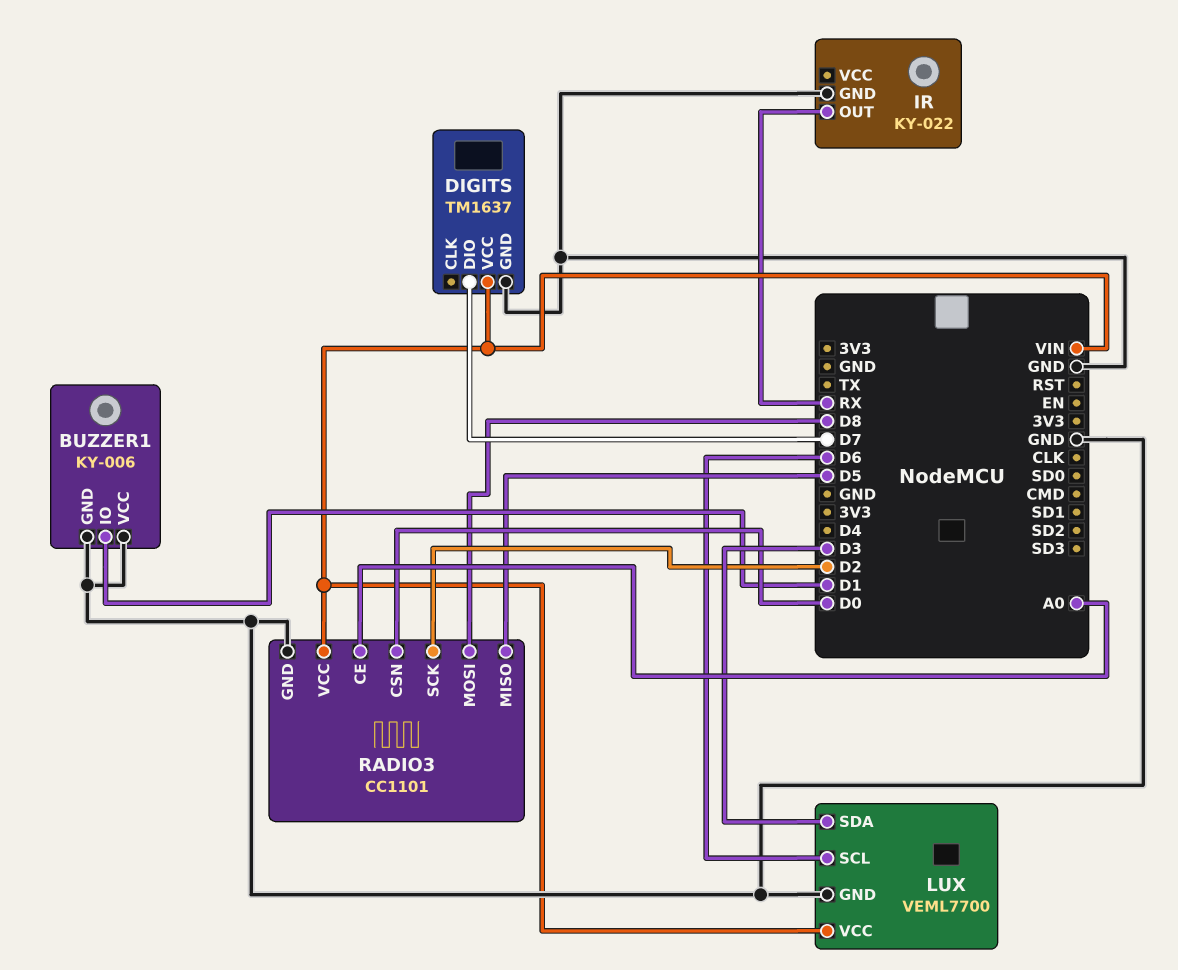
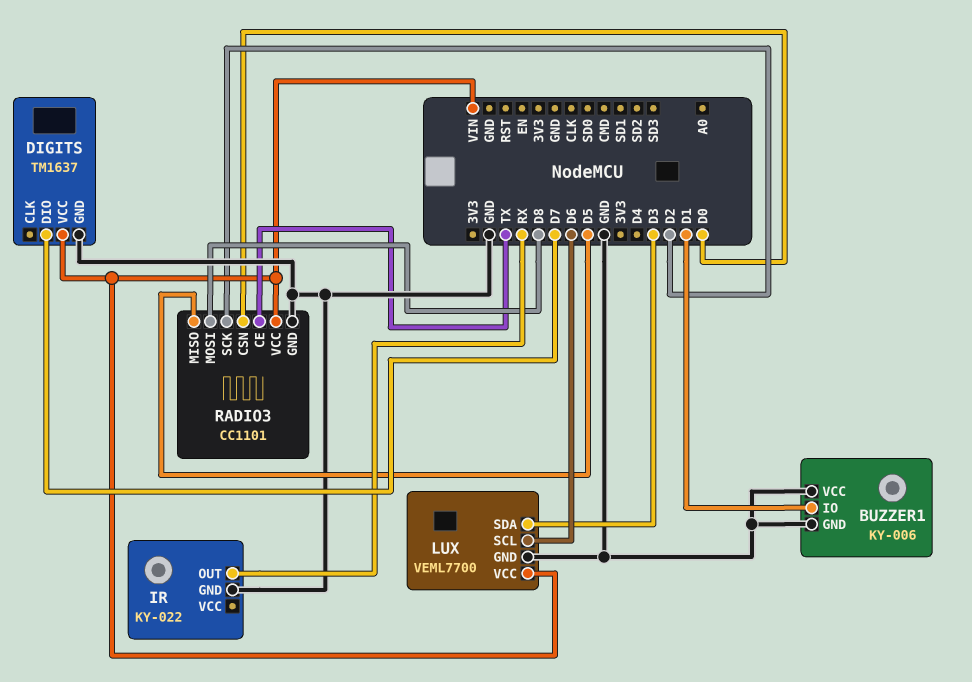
RADIO3 pin CE: A0 -> TX

